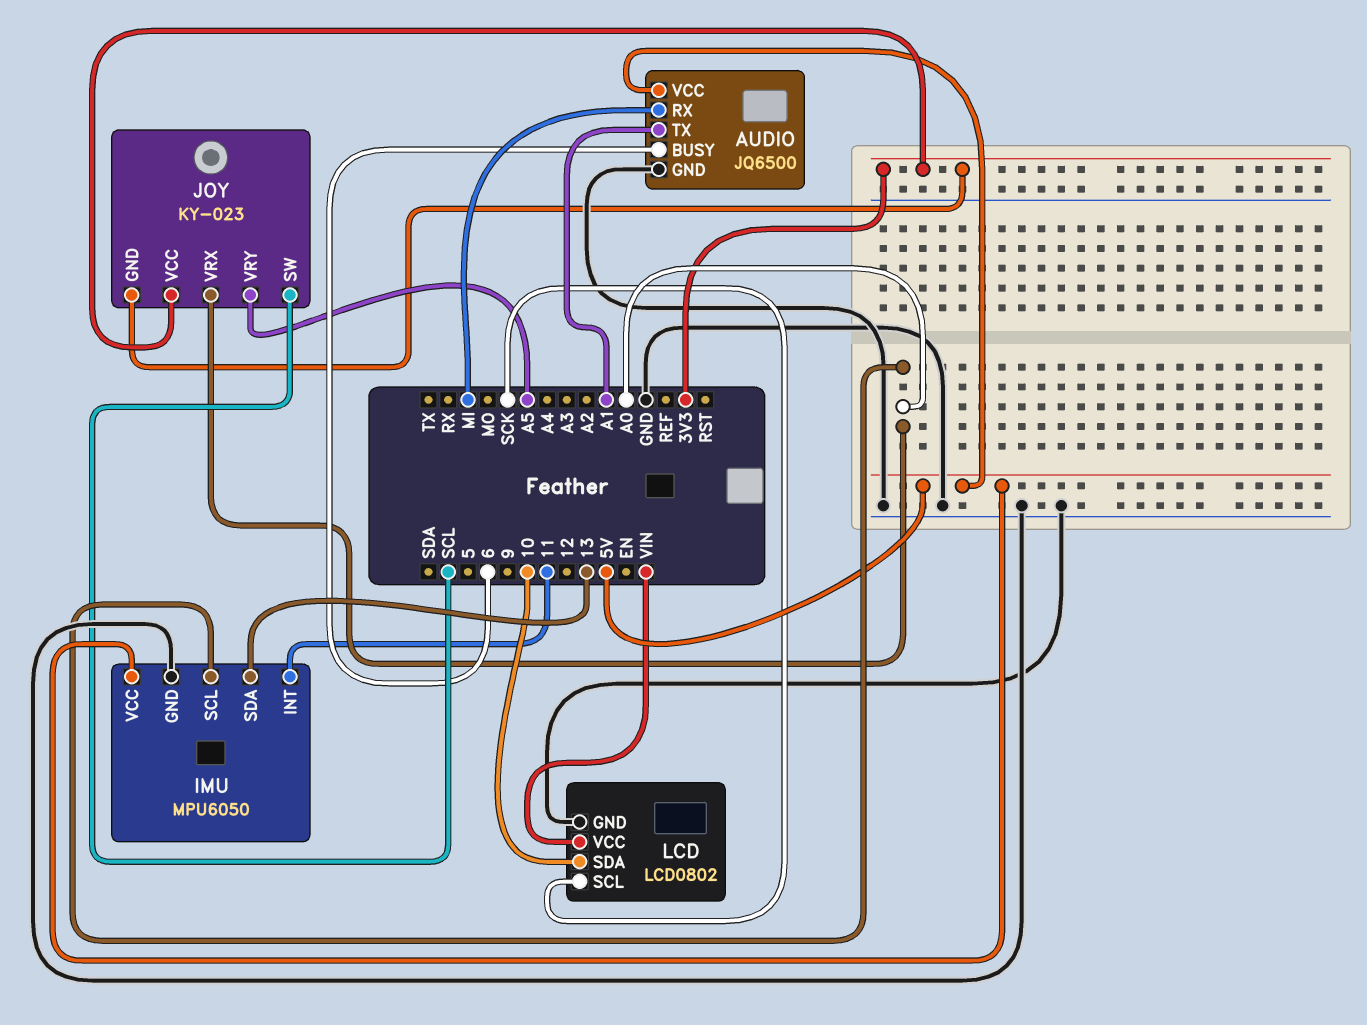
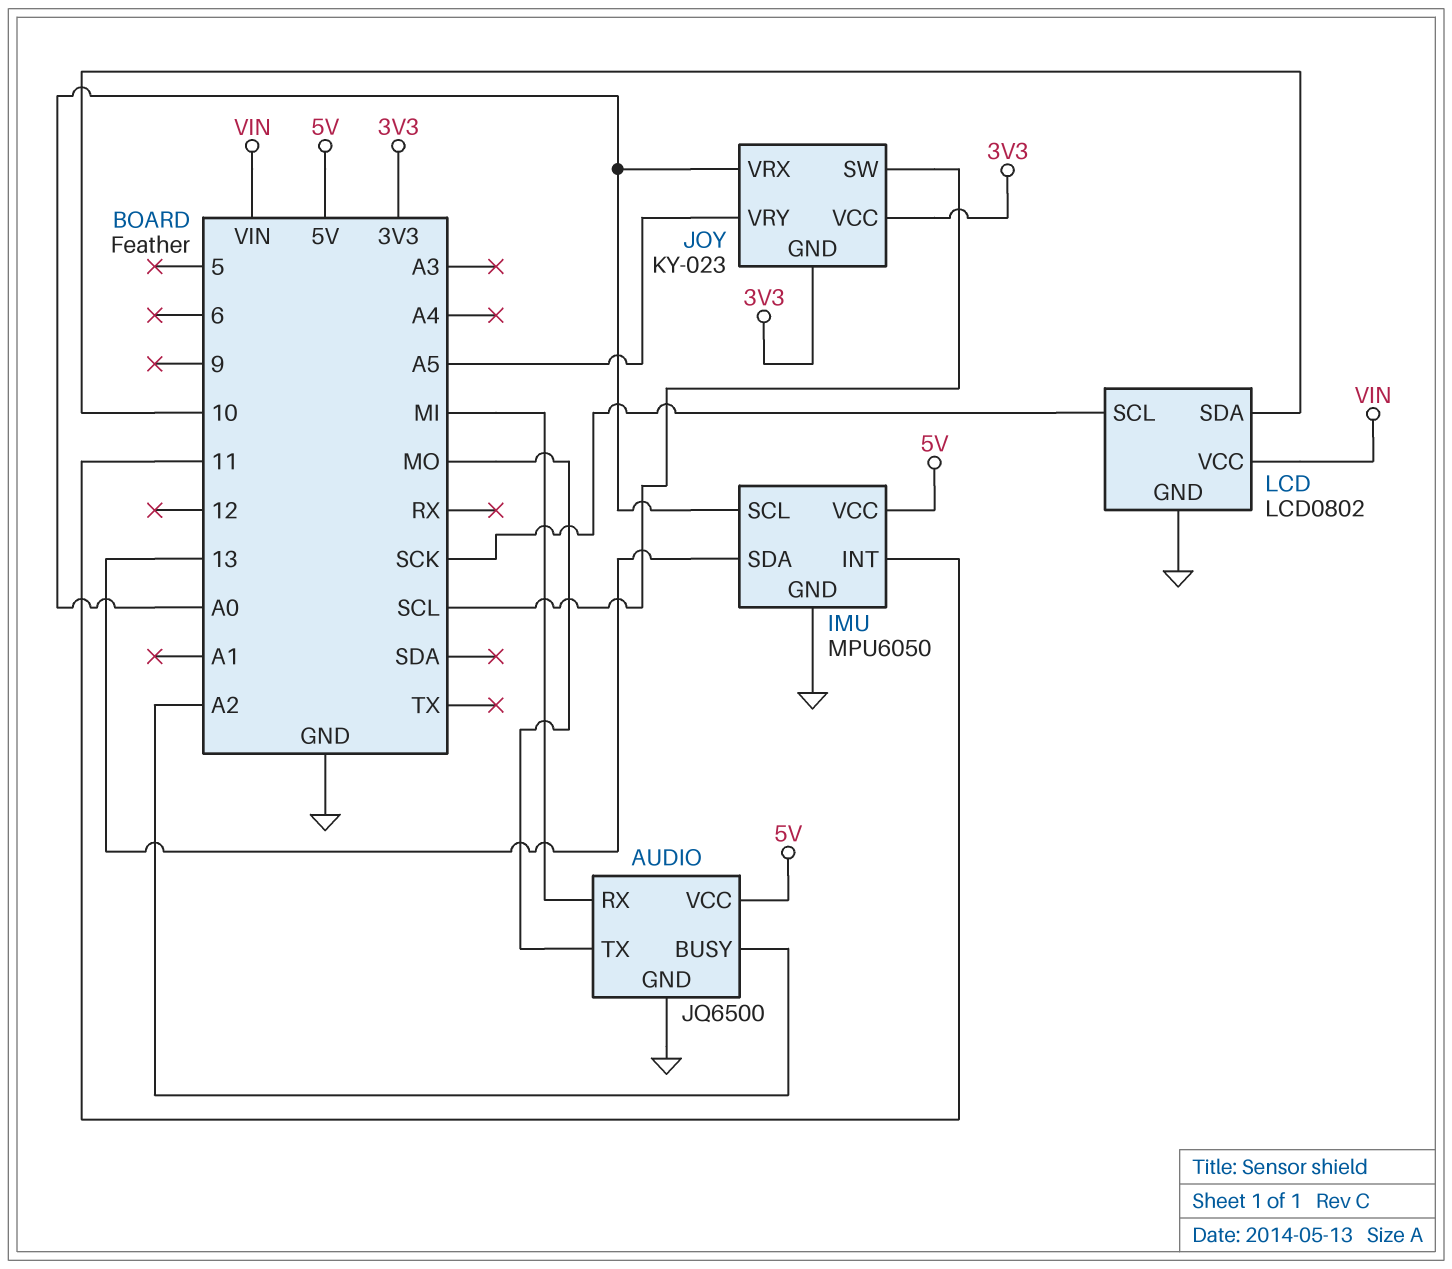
AUDIO pin BUSY: 6 -> A2
AUDIO pin TX: A1 -> MO

